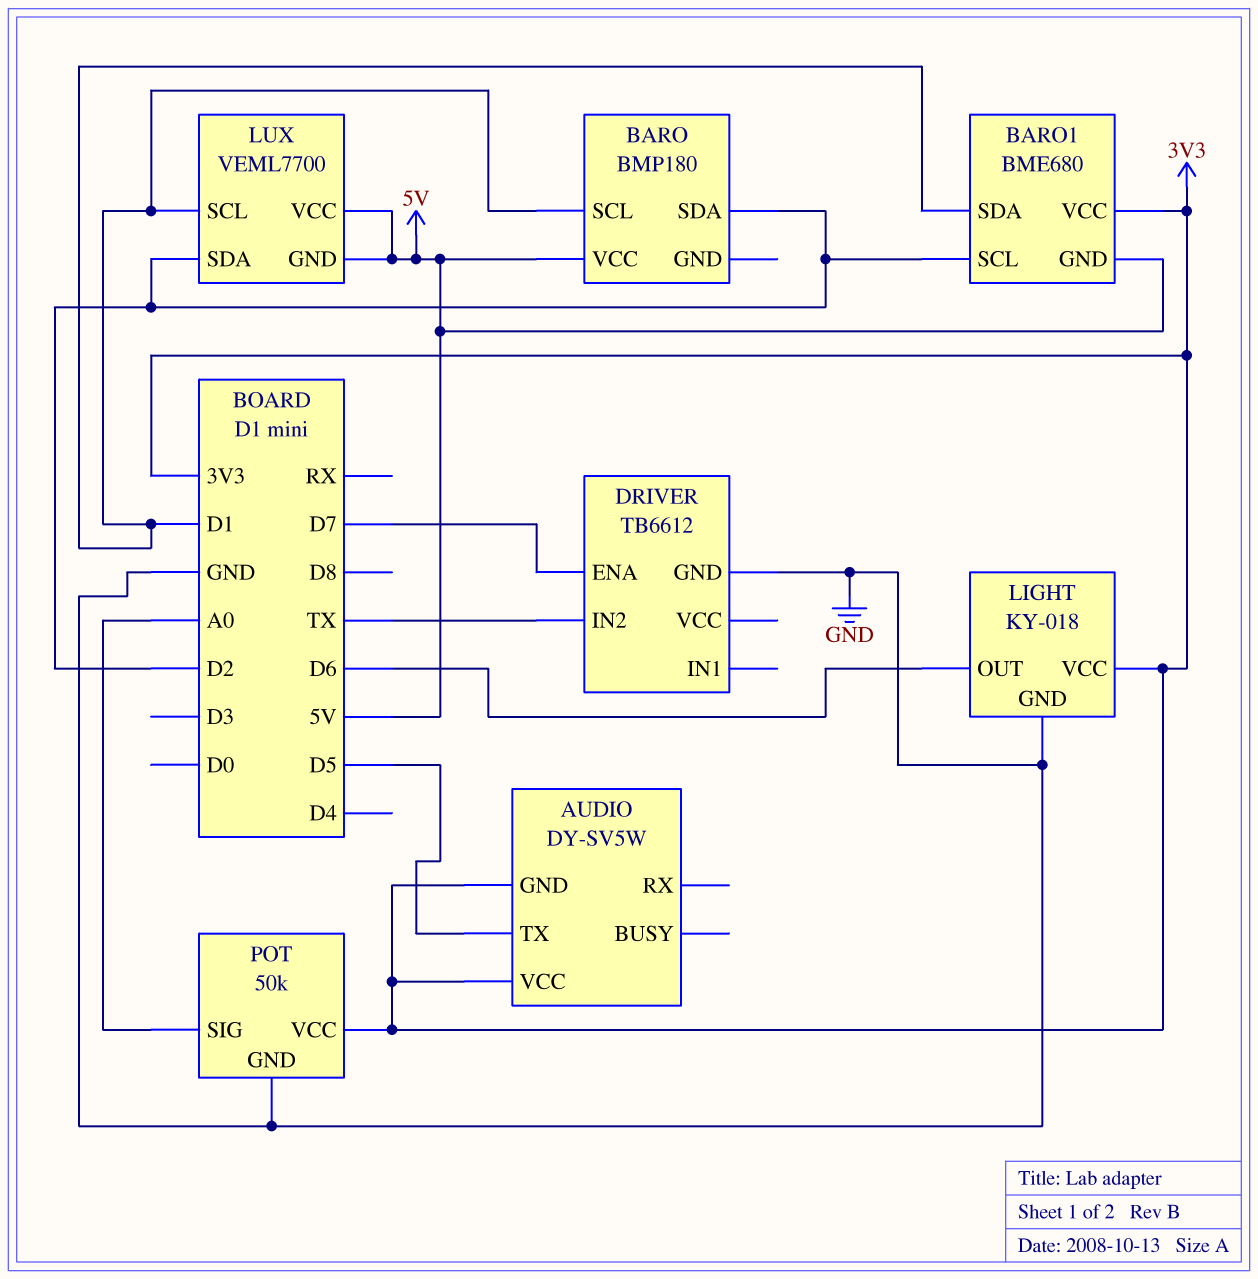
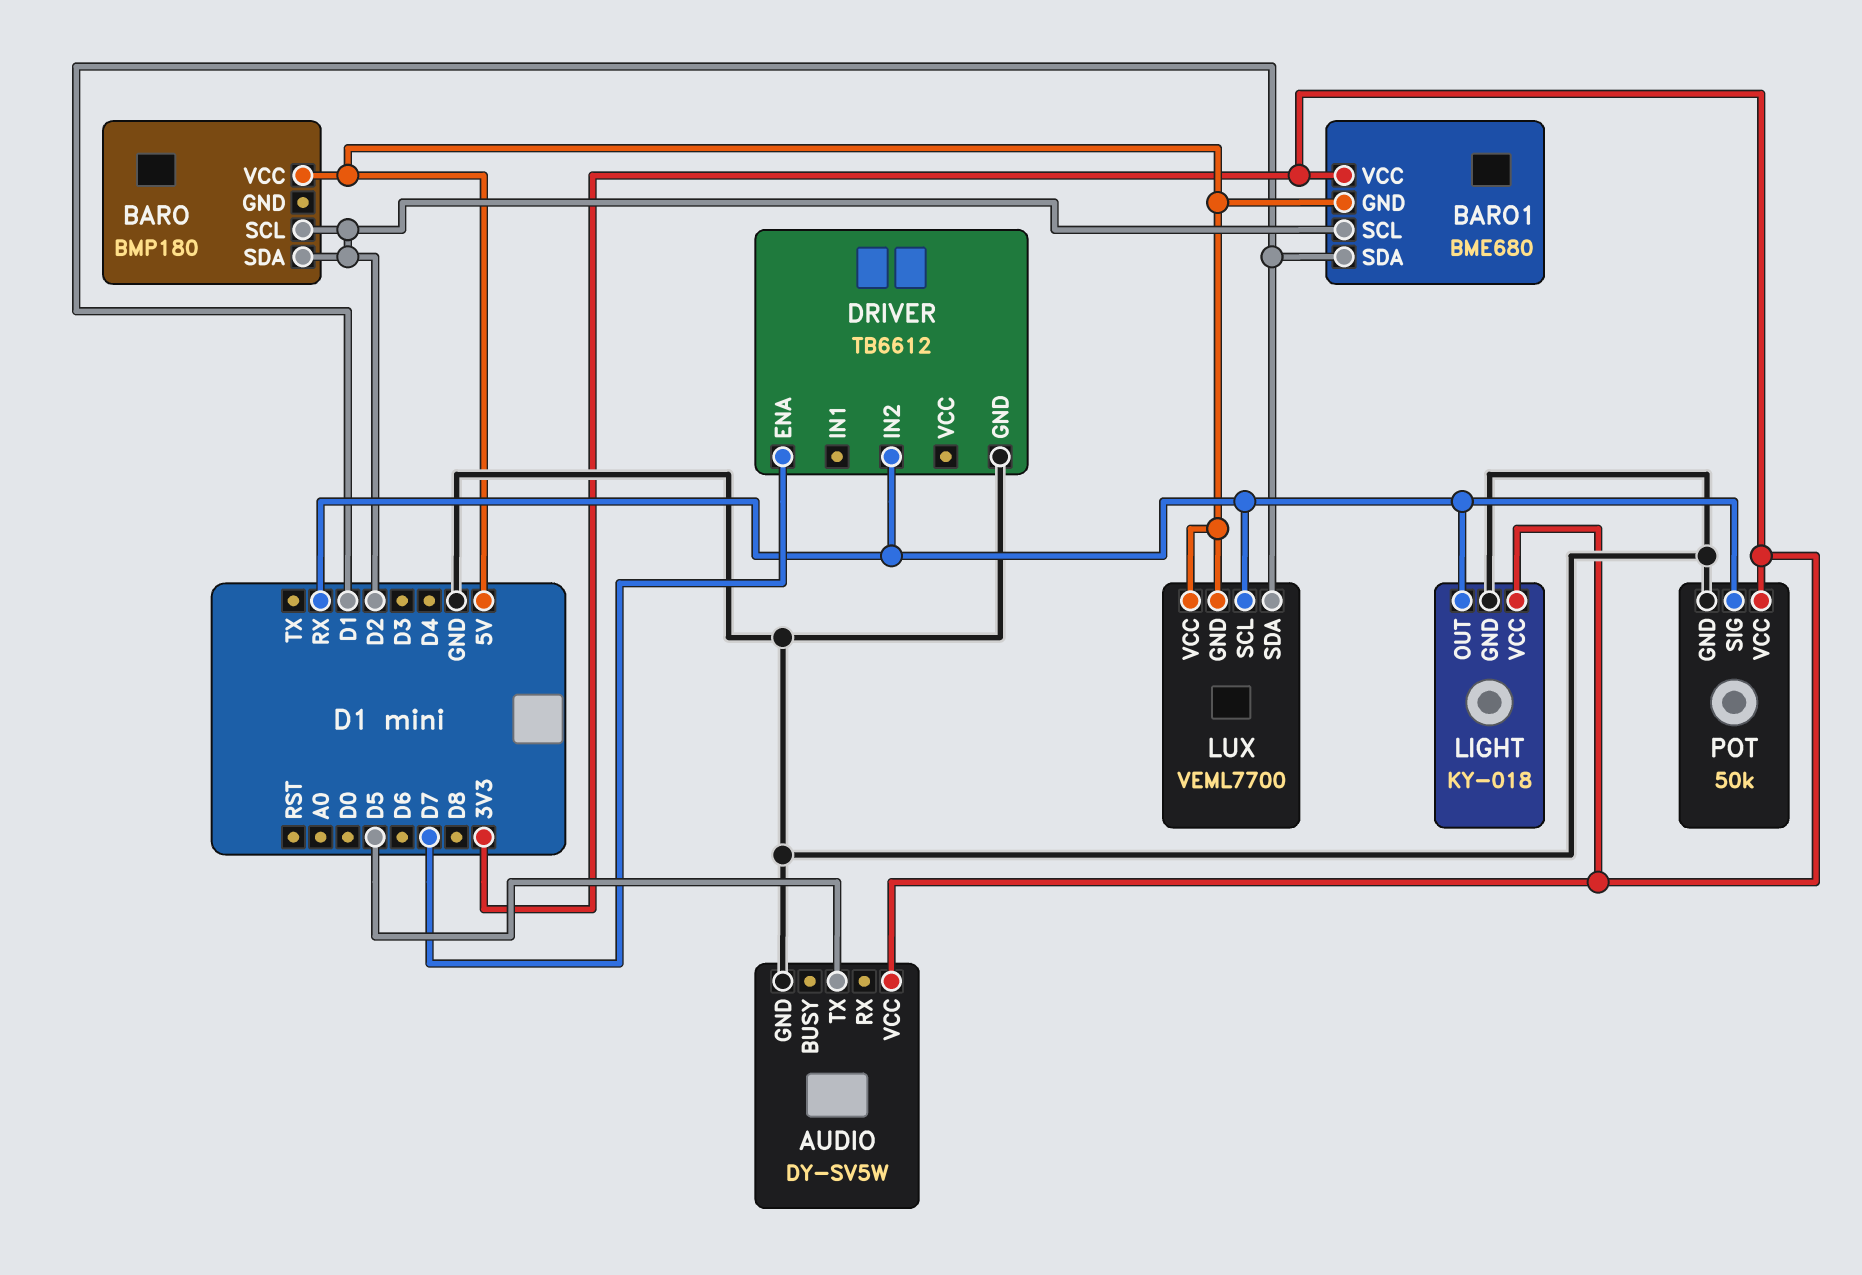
AUDIO pin GND: 3V3 -> GND
BARO pin SCL: D1 -> D2
DRIVER pin IN2: TX -> RX
LIGHT pin OUT: D6 -> RX
LUX pin SCL: D1 -> RX
LUX pin SDA: D2 -> D1
POT pin SIG: A0 -> RX

